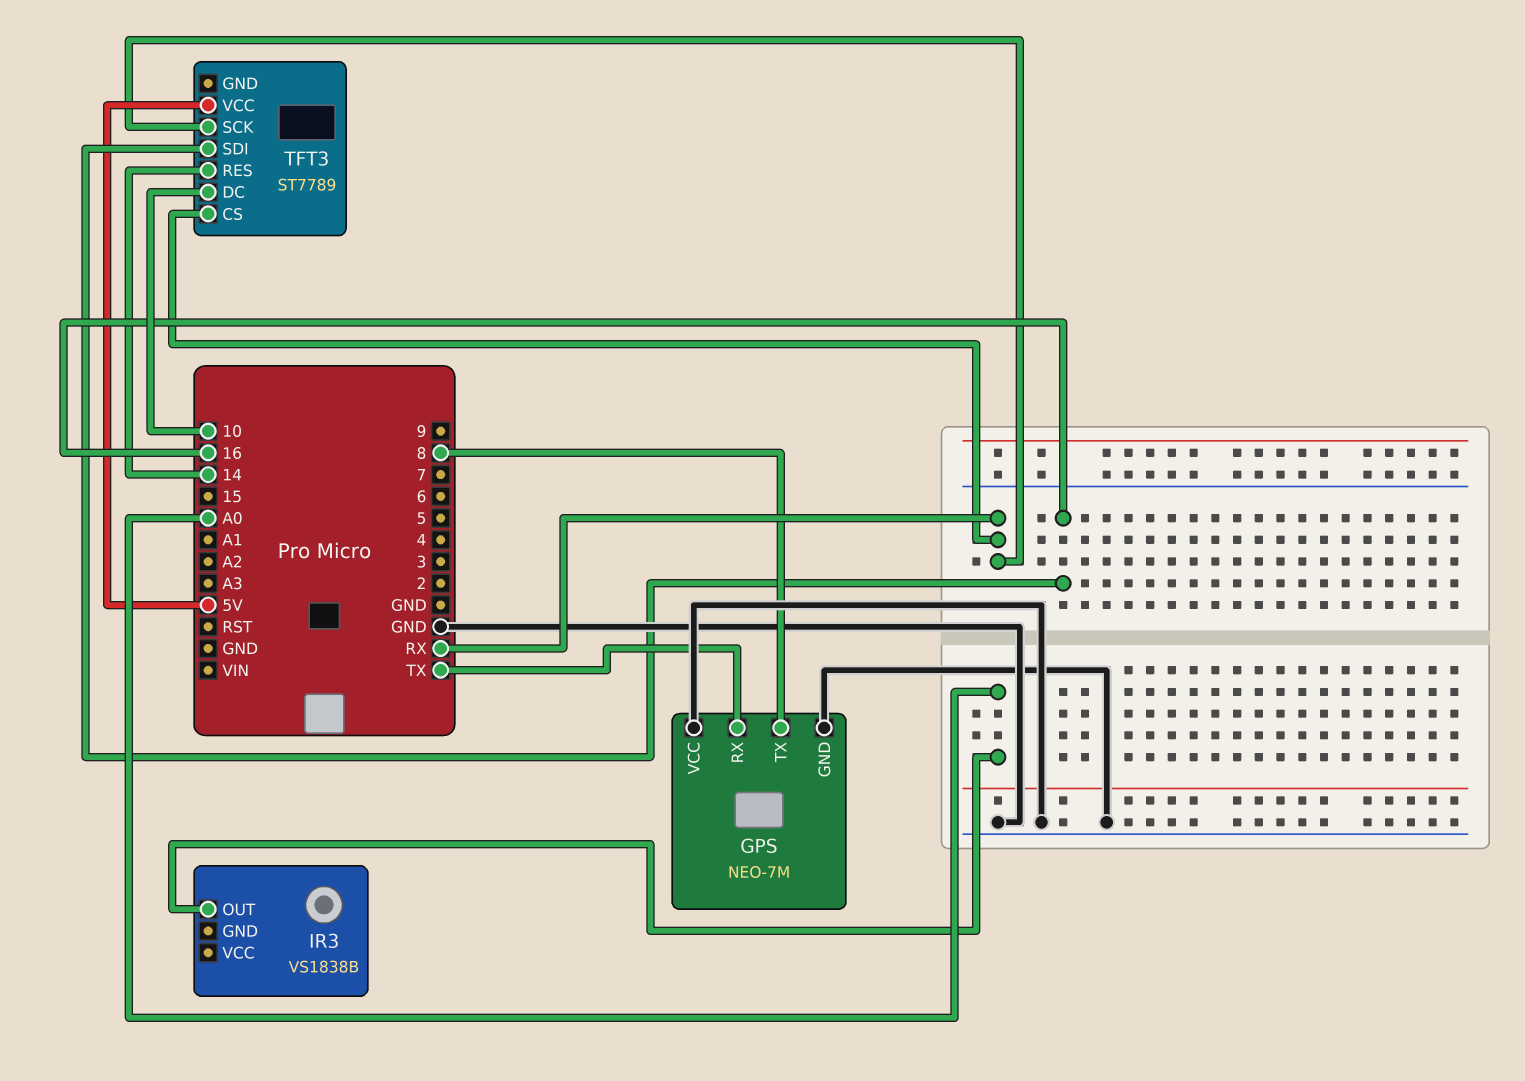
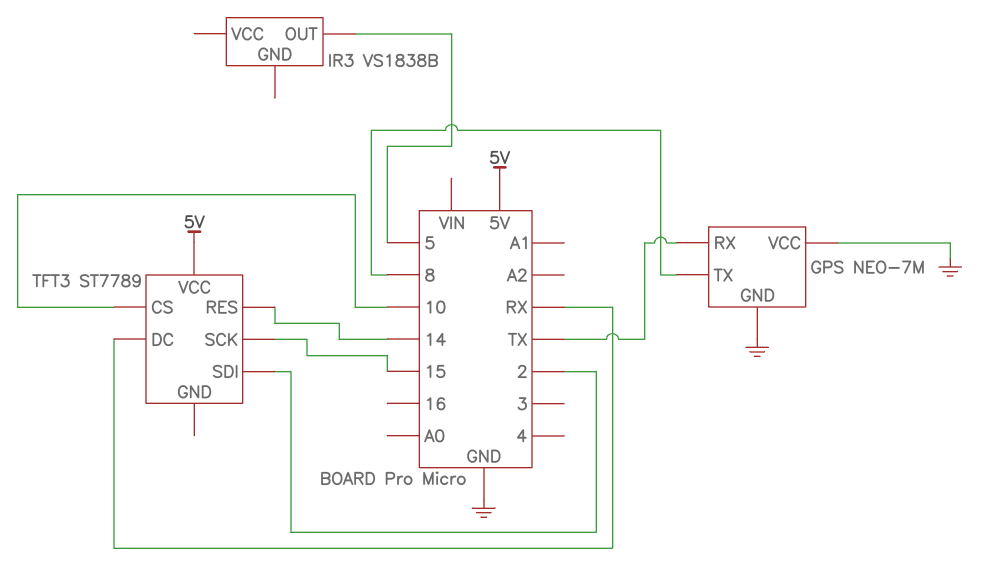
IR3 pin OUT: A0 -> 5
TFT3 pin CS: RX -> 10
TFT3 pin DC: 10 -> RX
TFT3 pin SCK: RX -> 15
TFT3 pin SDI: 16 -> 2

